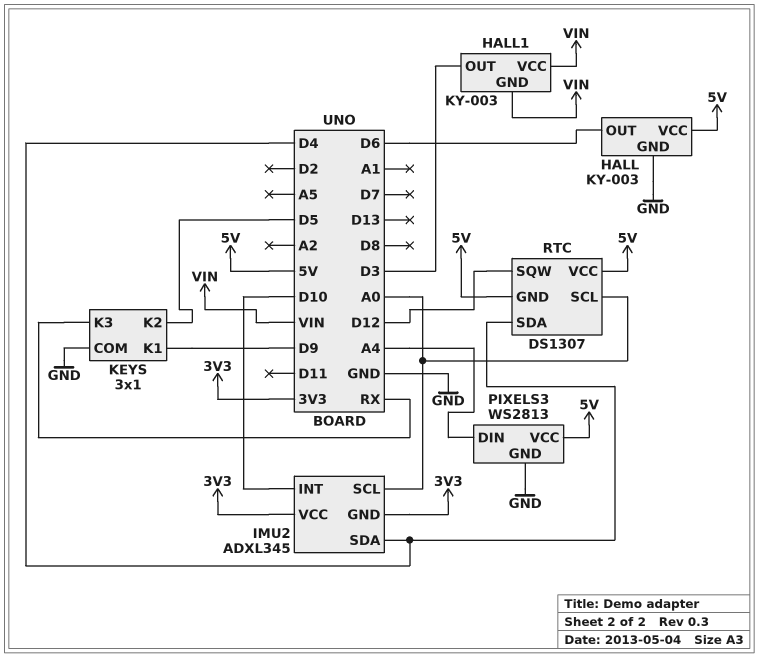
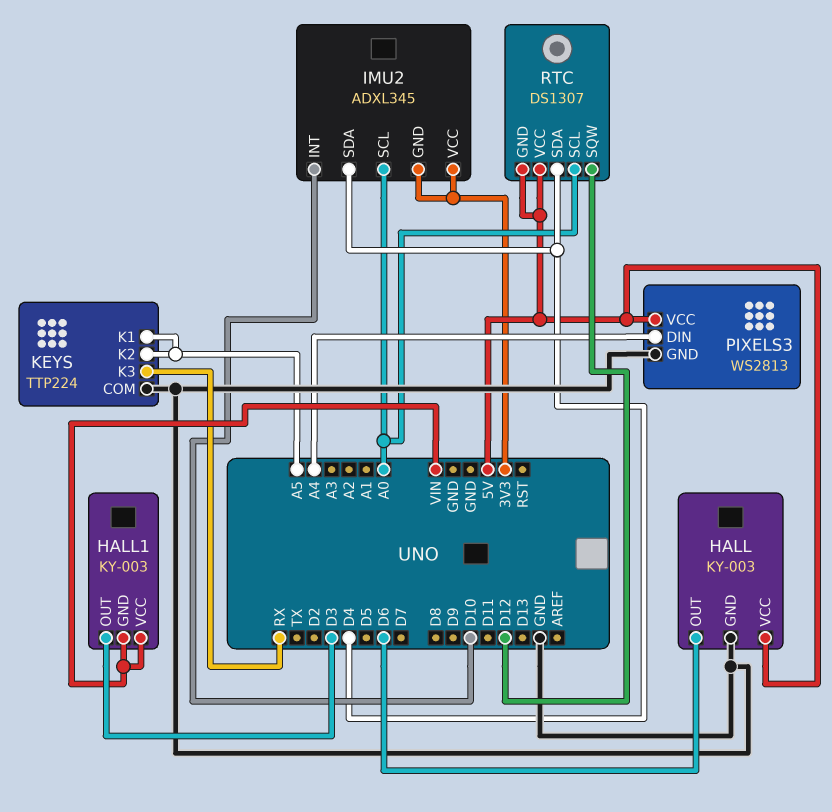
KEYS: 3x1 -> TTP224
KEYS pin K1: D9 -> A5
KEYS pin K2: D5 -> A5

